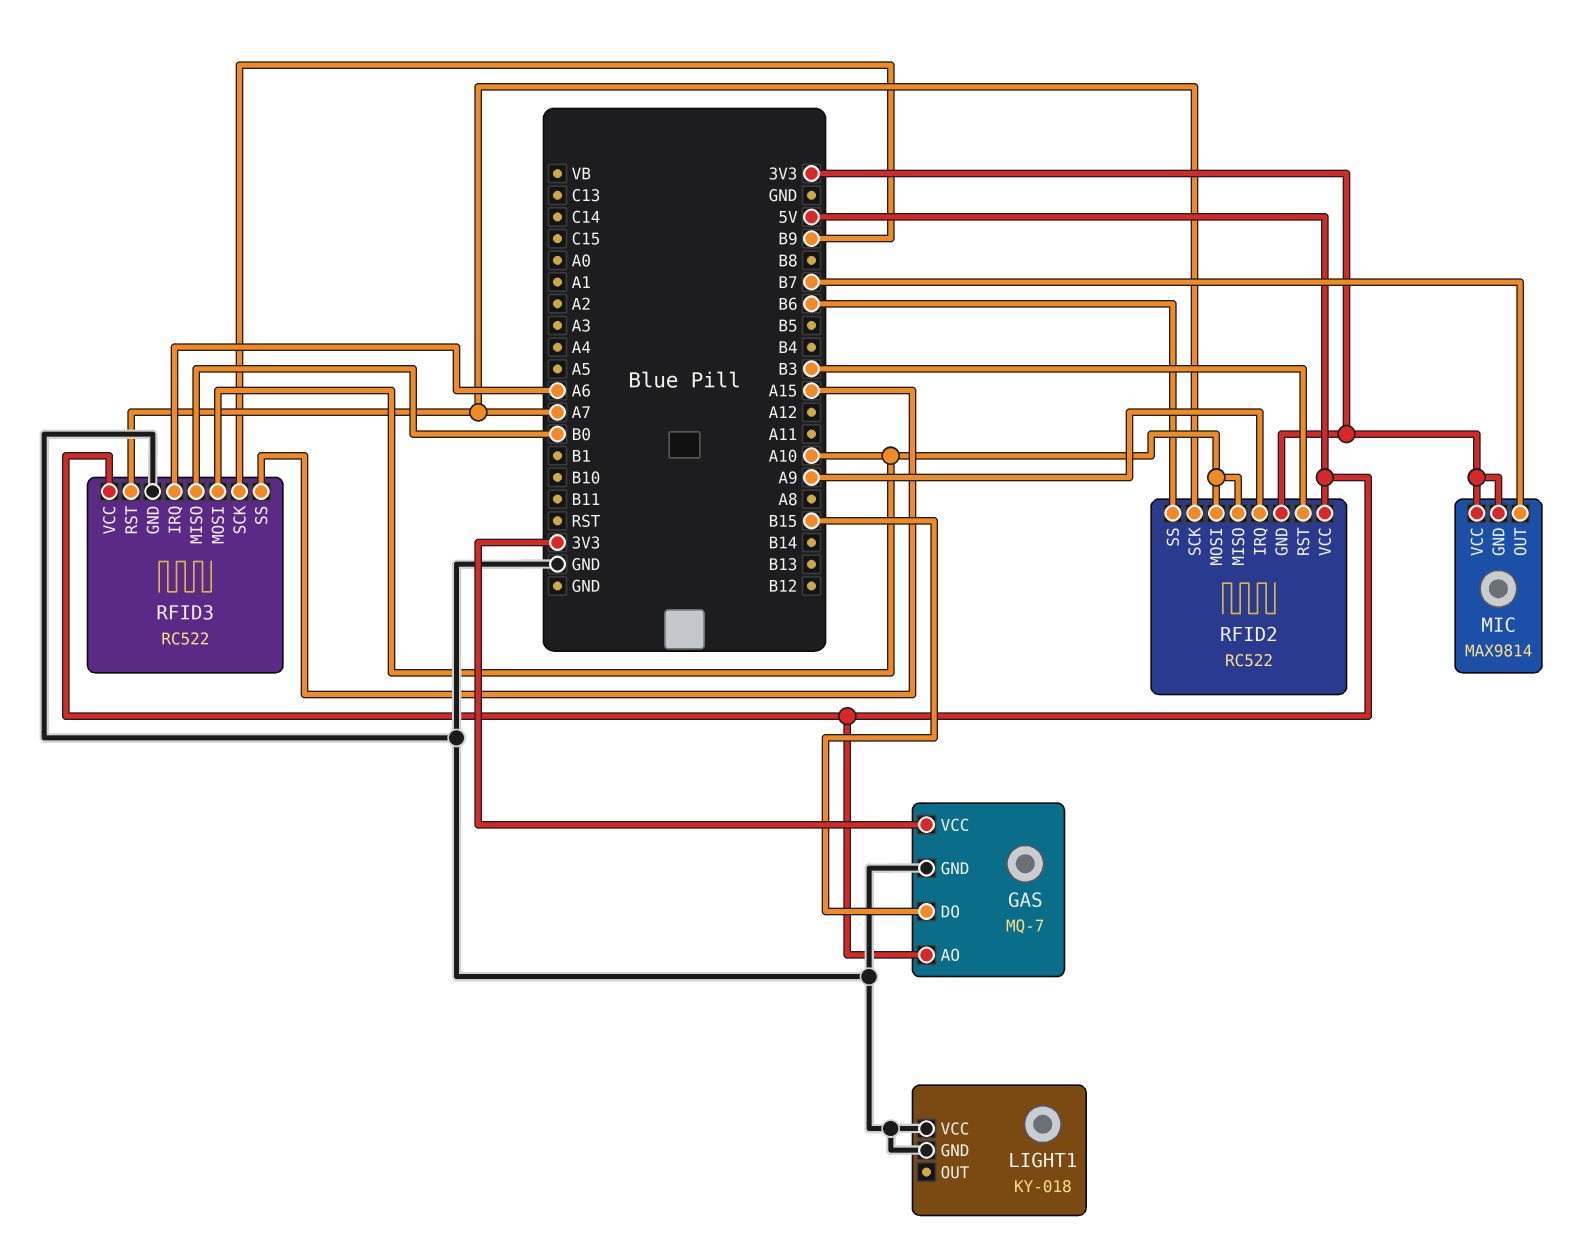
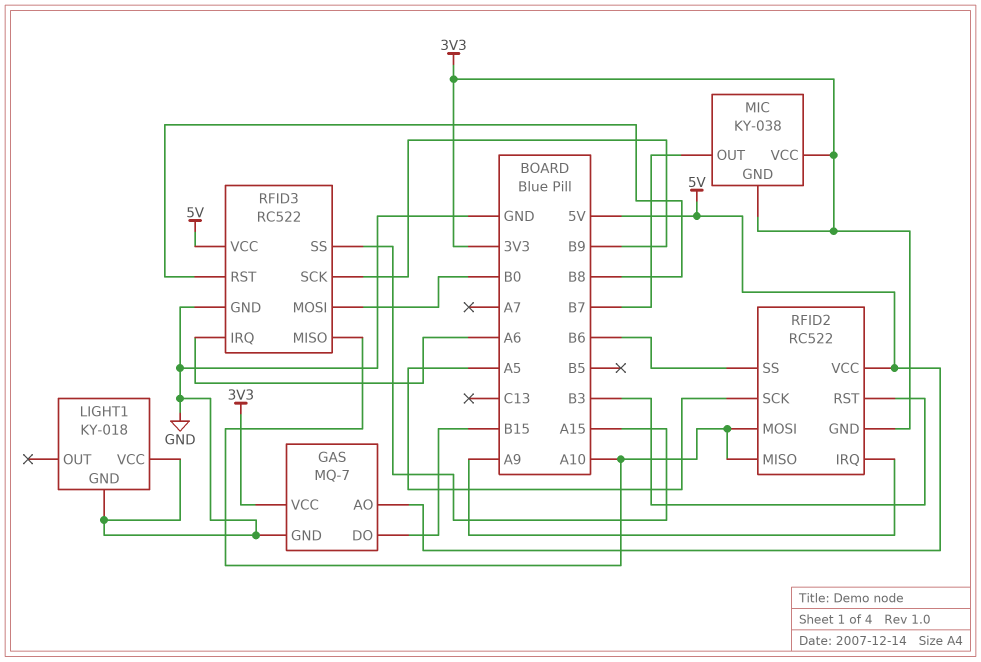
MIC: MAX9814 -> KY-038
RFID2 pin SCK: A7 -> A5
RFID3 pin MISO: B0 -> A10
RFID3 pin MOSI: A10 -> B0
RFID3 pin RST: A7 -> B8

